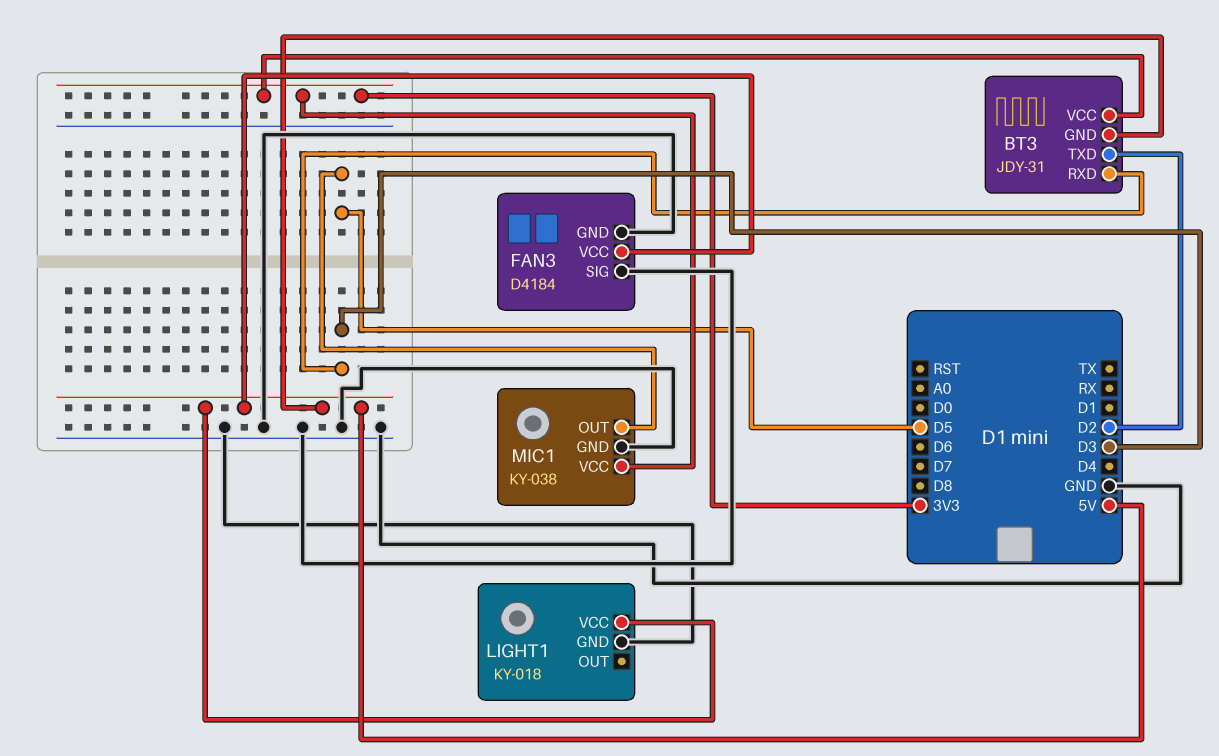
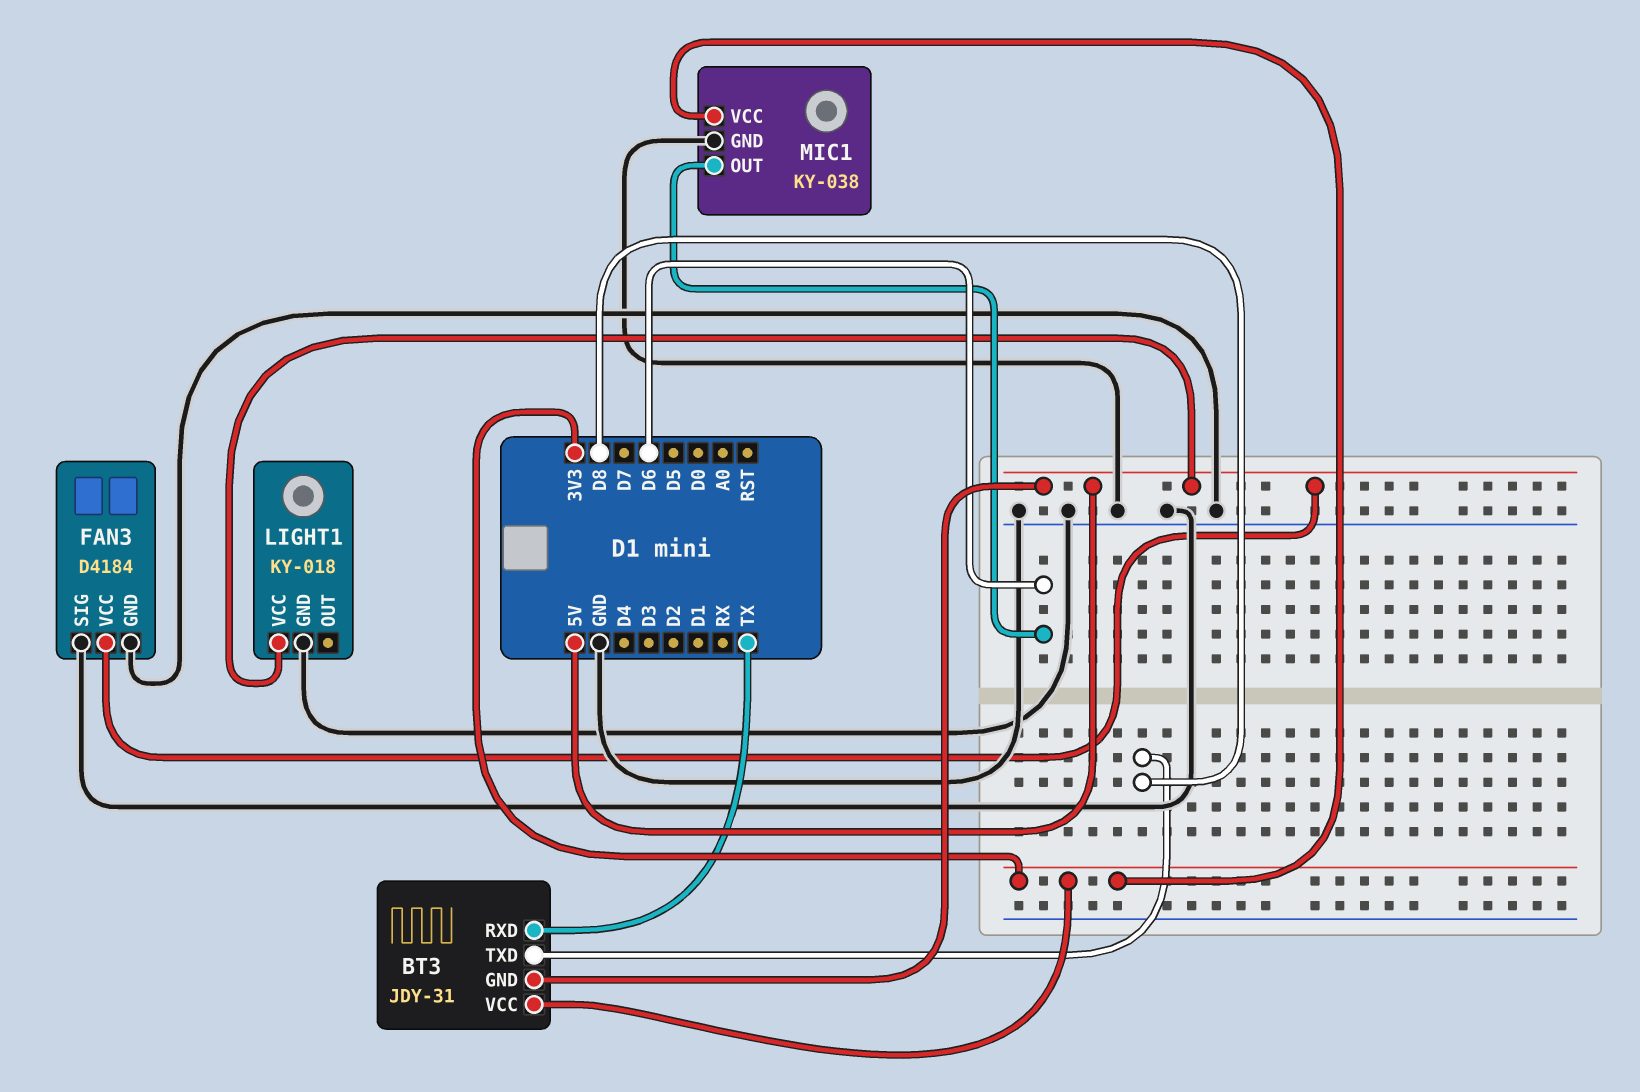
BT3 pin RXD: D3 -> TX
BT3 pin TXD: D2 -> D8
MIC1 pin OUT: D5 -> D6

